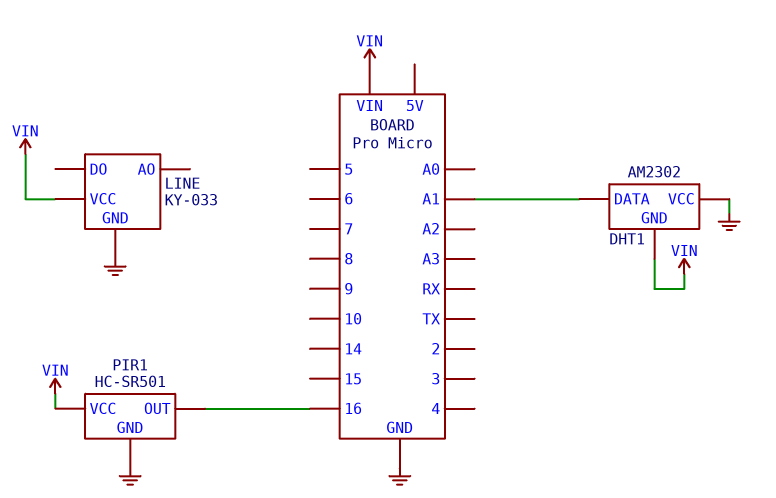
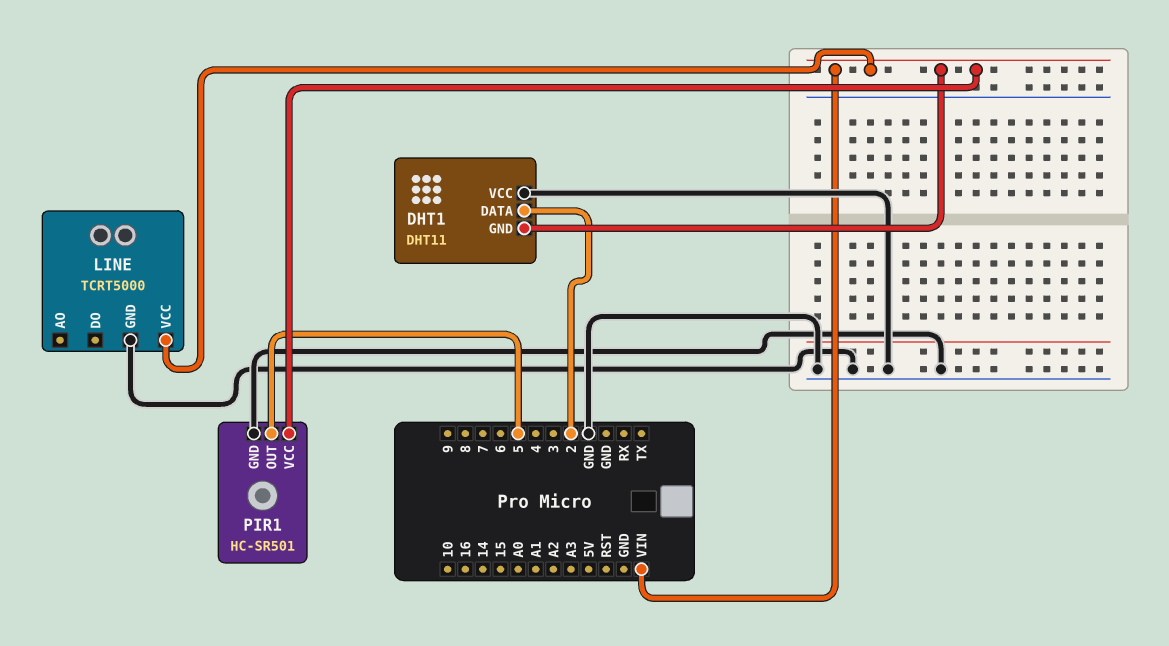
DHT1: AM2302 -> DHT11
DHT1 pin DATA: A1 -> 2
LINE: KY-033 -> TCRT5000
PIR1 pin OUT: 16 -> 5

